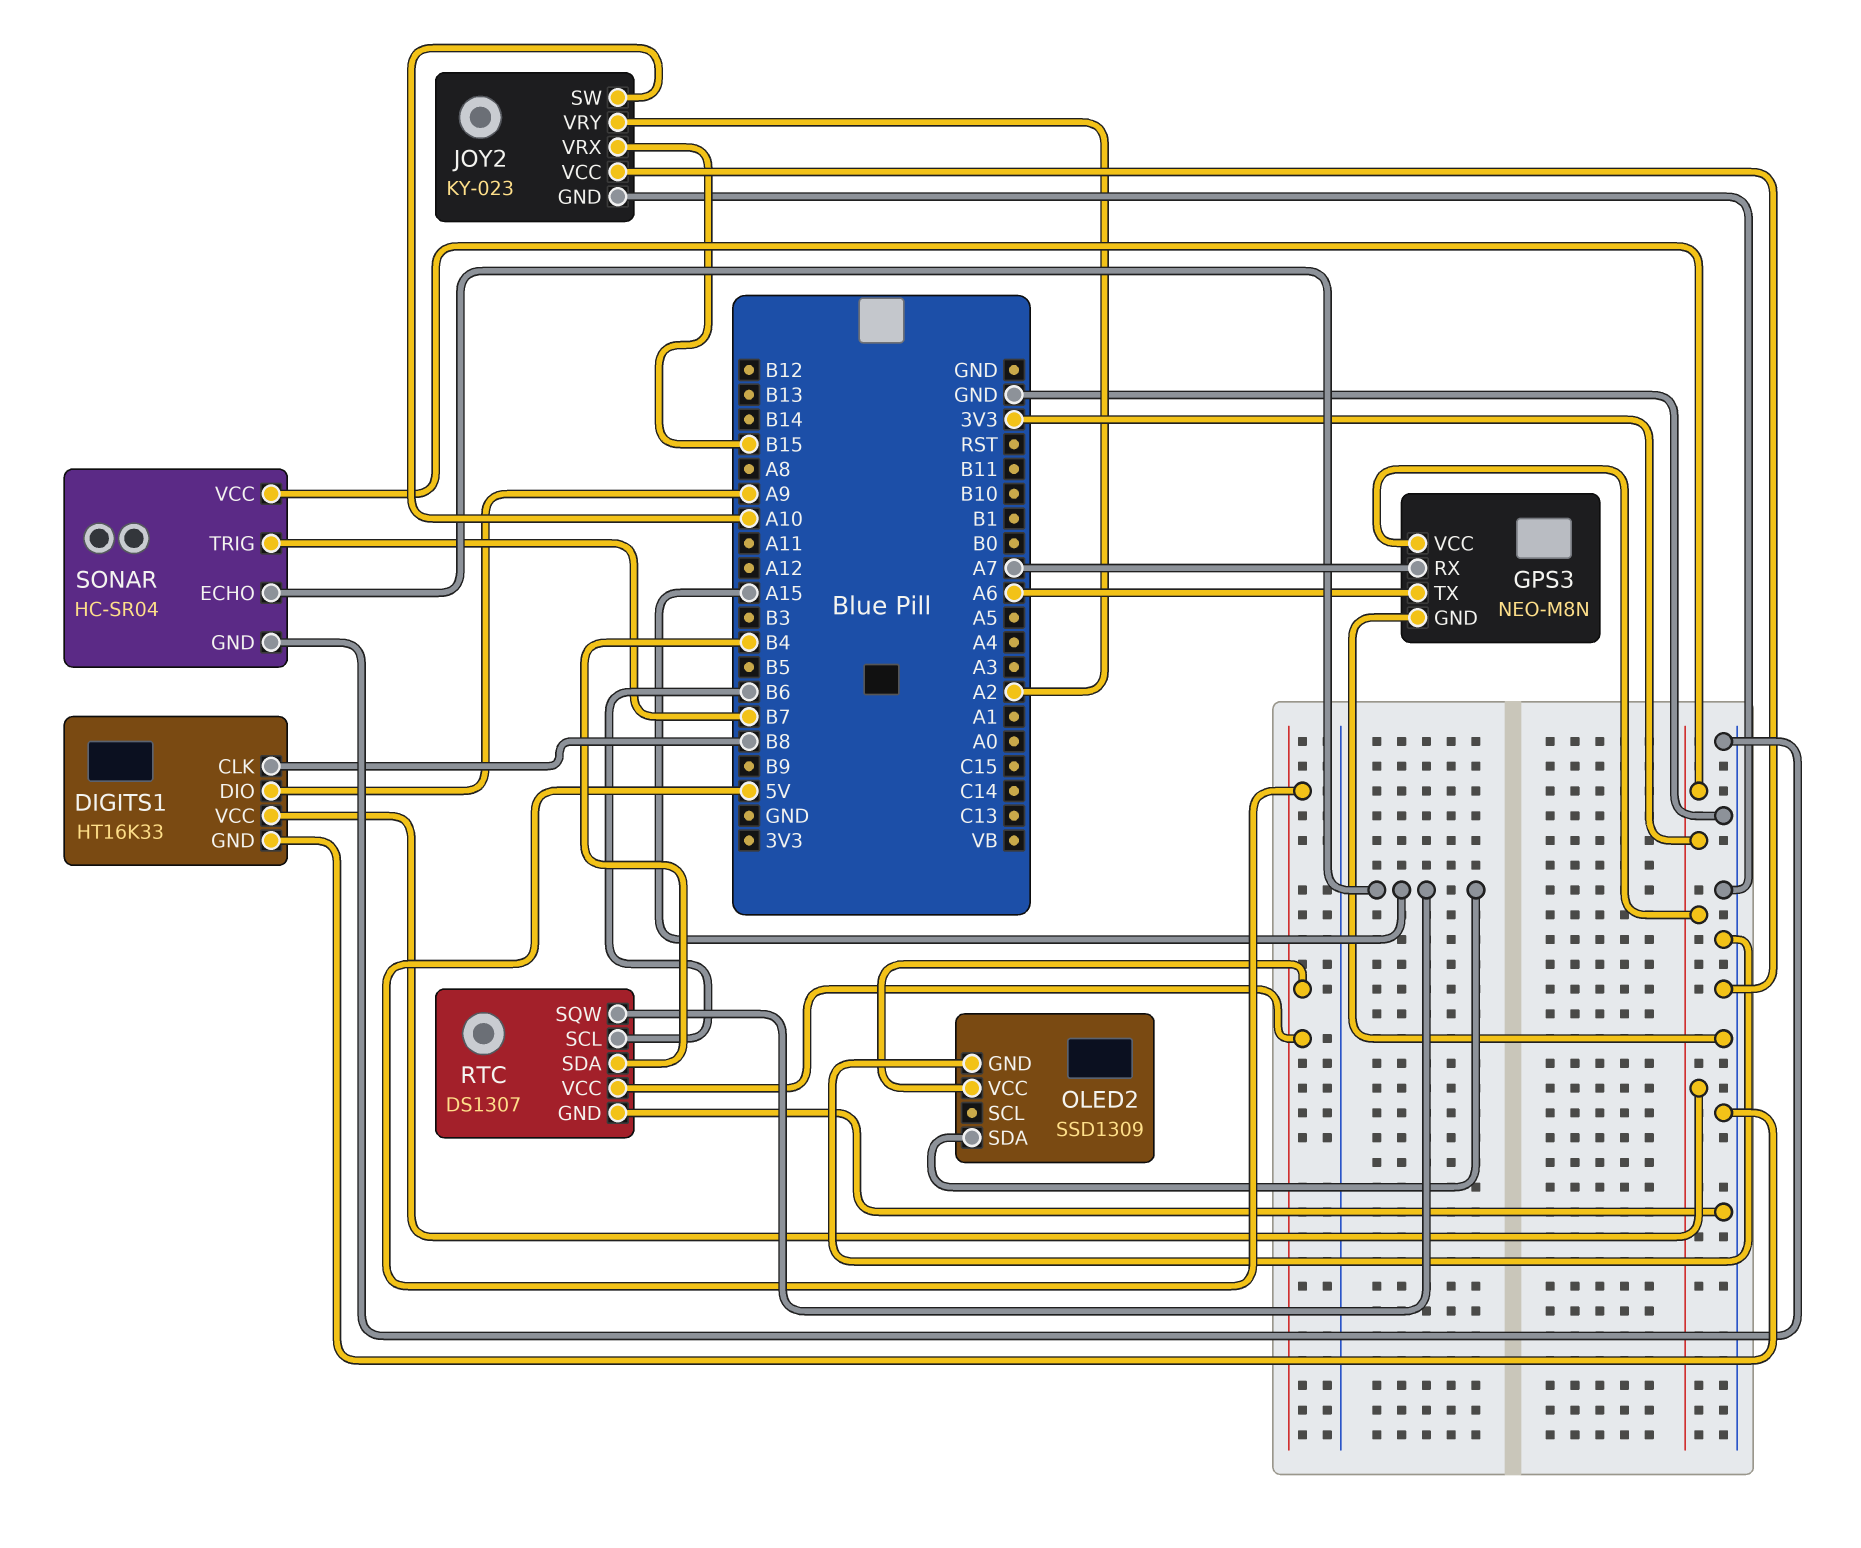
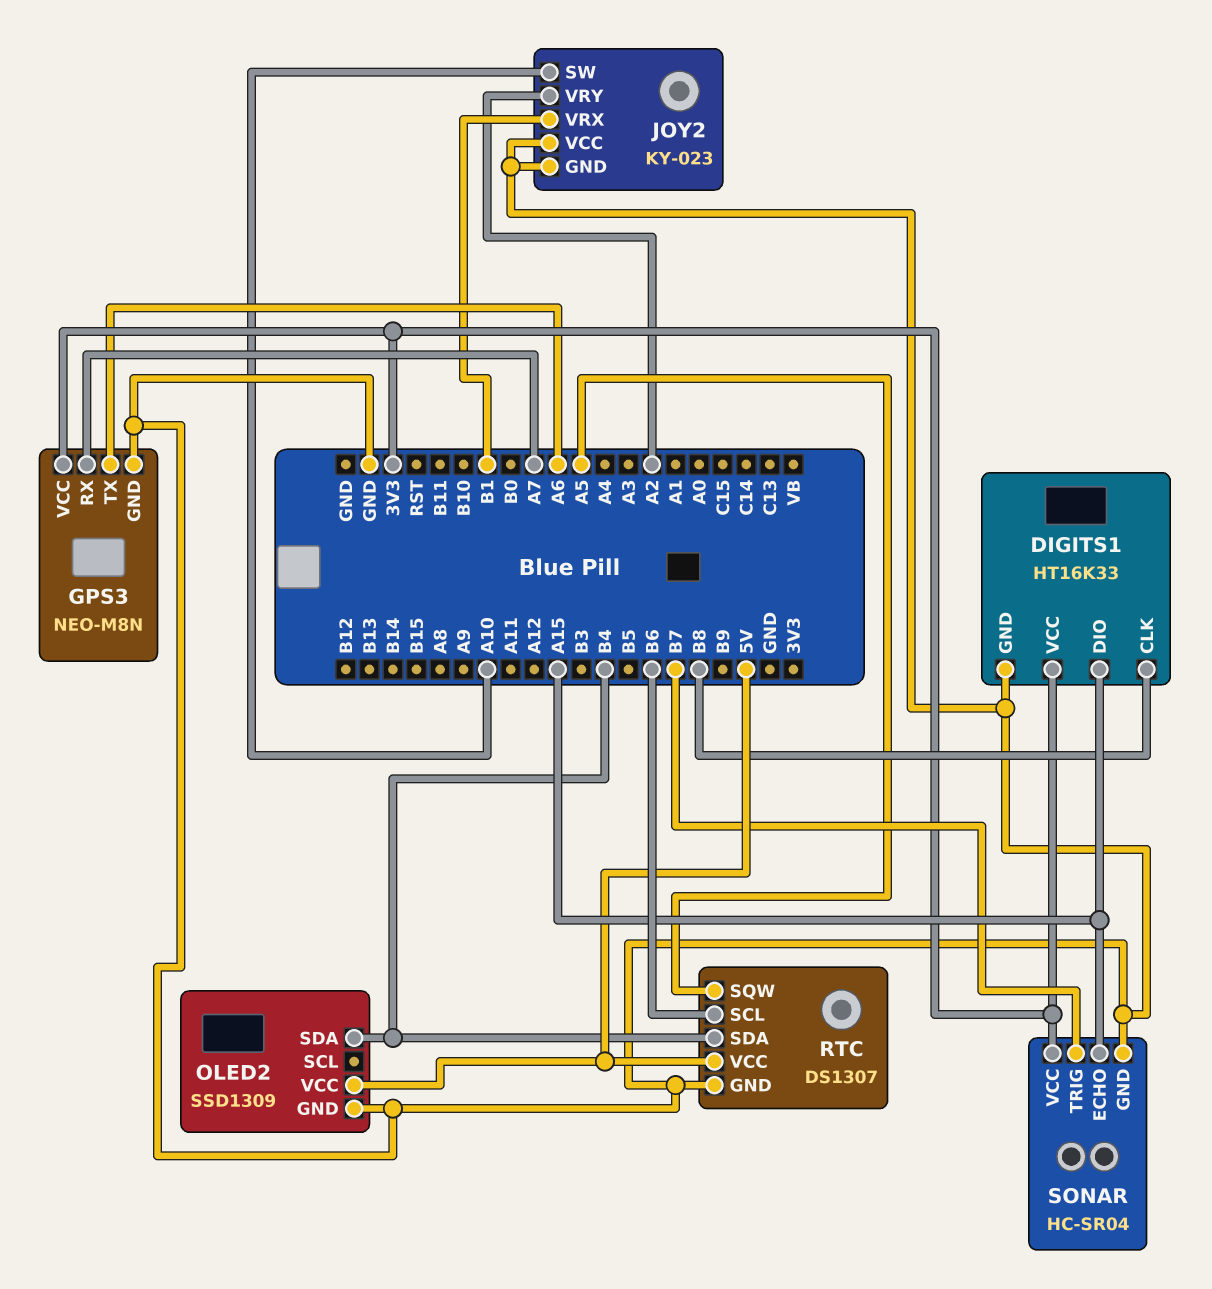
DIGITS1 pin DIO: A9 -> A15
JOY2 pin VRX: B15 -> B1
OLED2 pin SDA: A15 -> B4
RTC pin SQW: A15 -> A5

